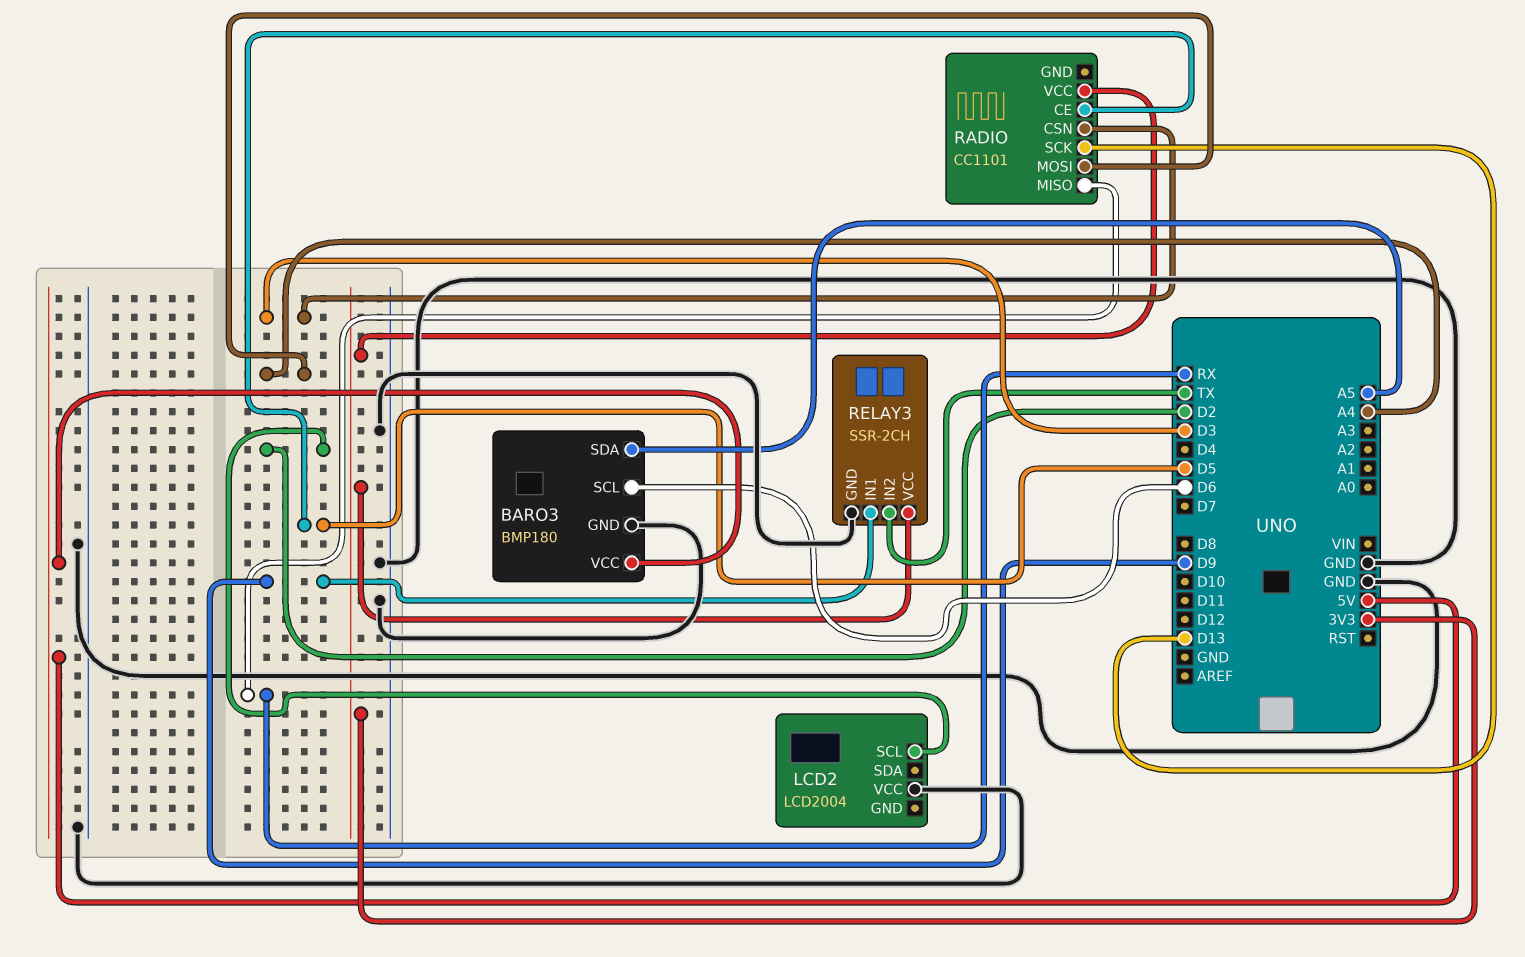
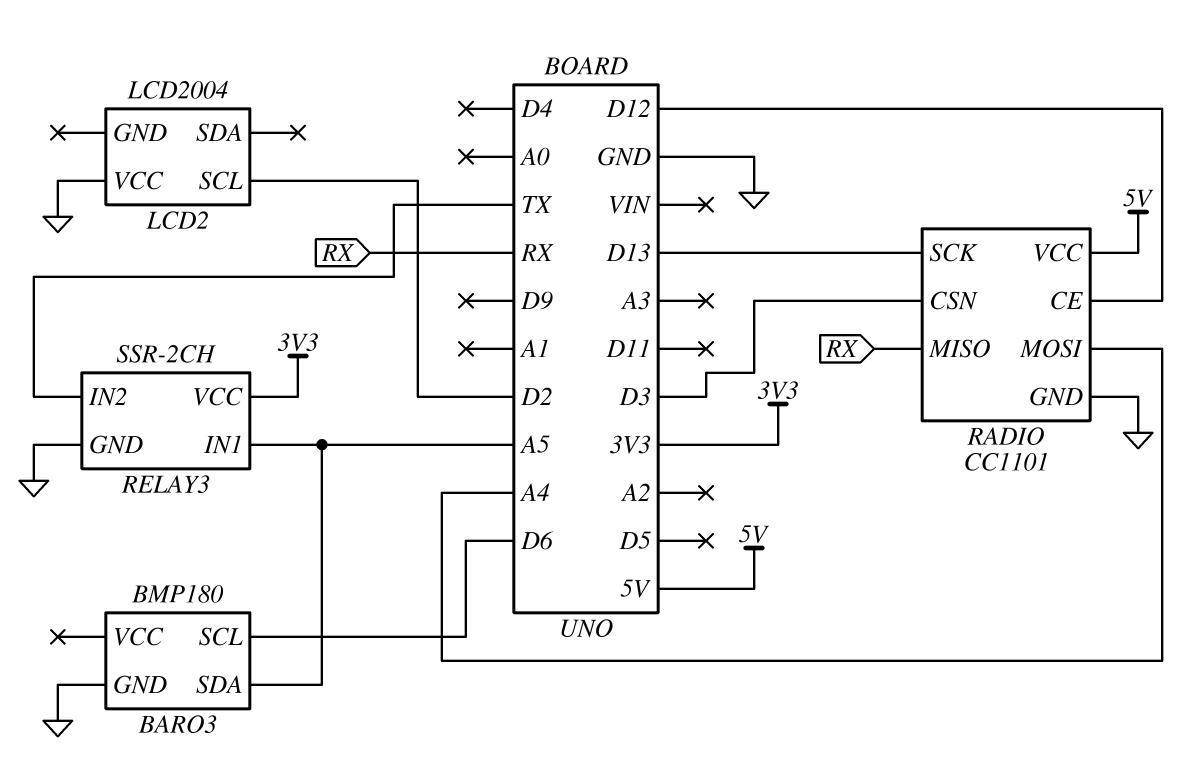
BARO3 pin VCC: 5V -> none
RADIO pin CE: D5 -> D12
RADIO pin GND: none -> GND
RADIO pin VCC: 3V3 -> 5V
RELAY3 pin IN1: D9 -> A5

